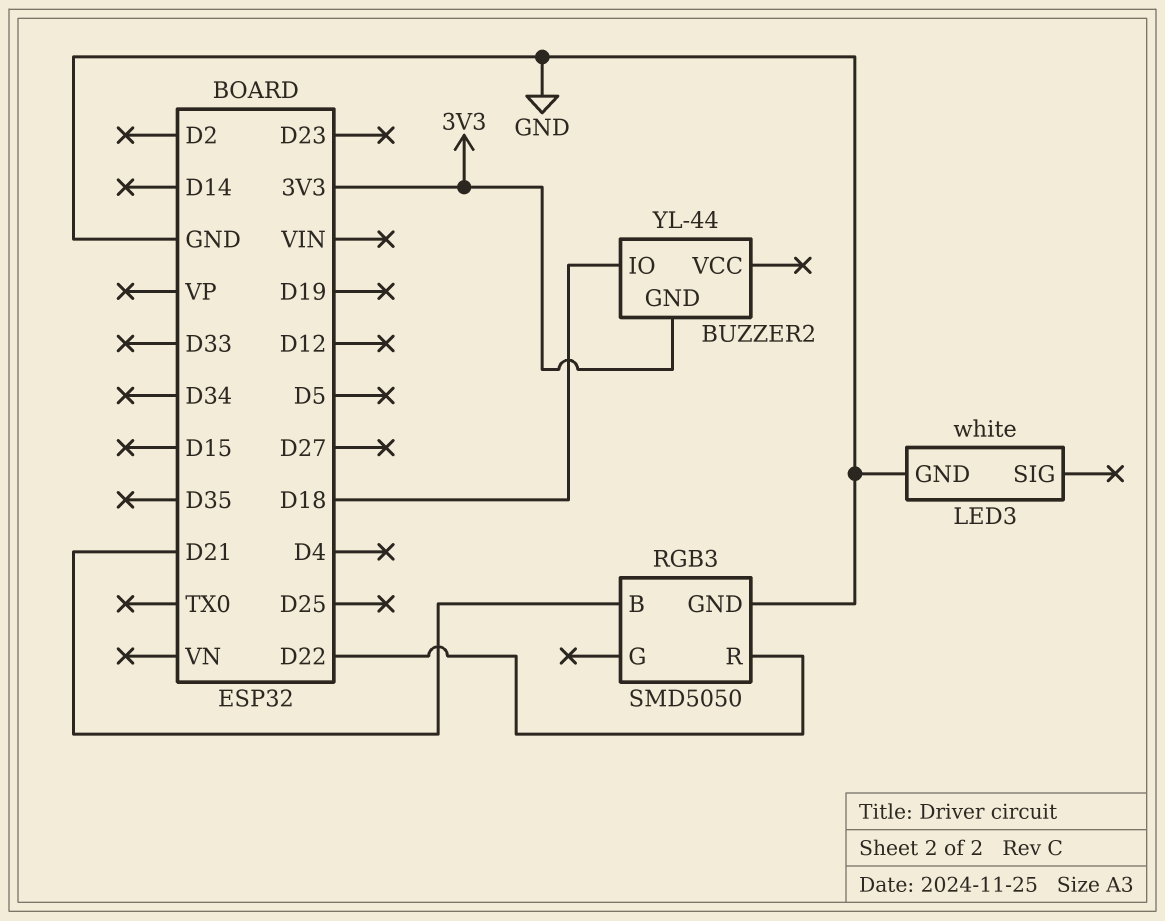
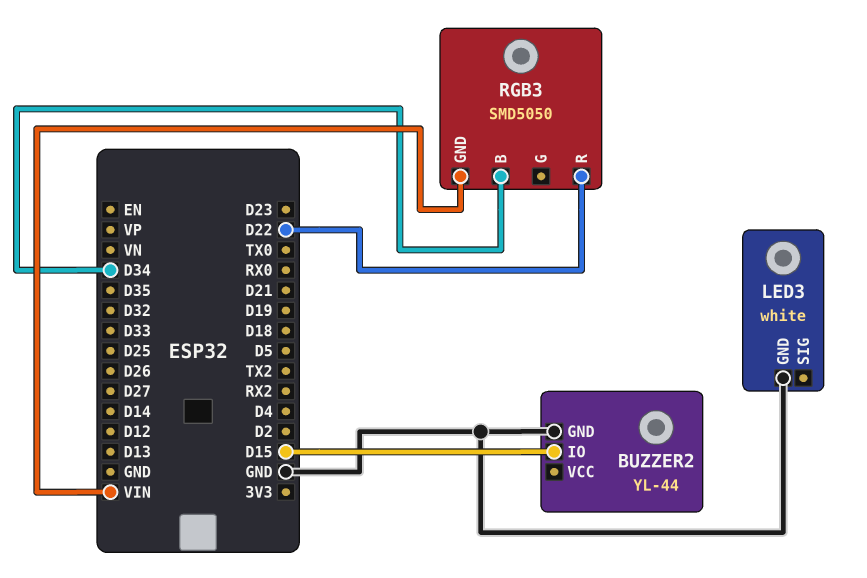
BUZZER2 pin GND: 3V3 -> GND
BUZZER2 pin IO: D18 -> D15
RGB3 pin B: D21 -> D34
RGB3 pin GND: GND -> VIN

